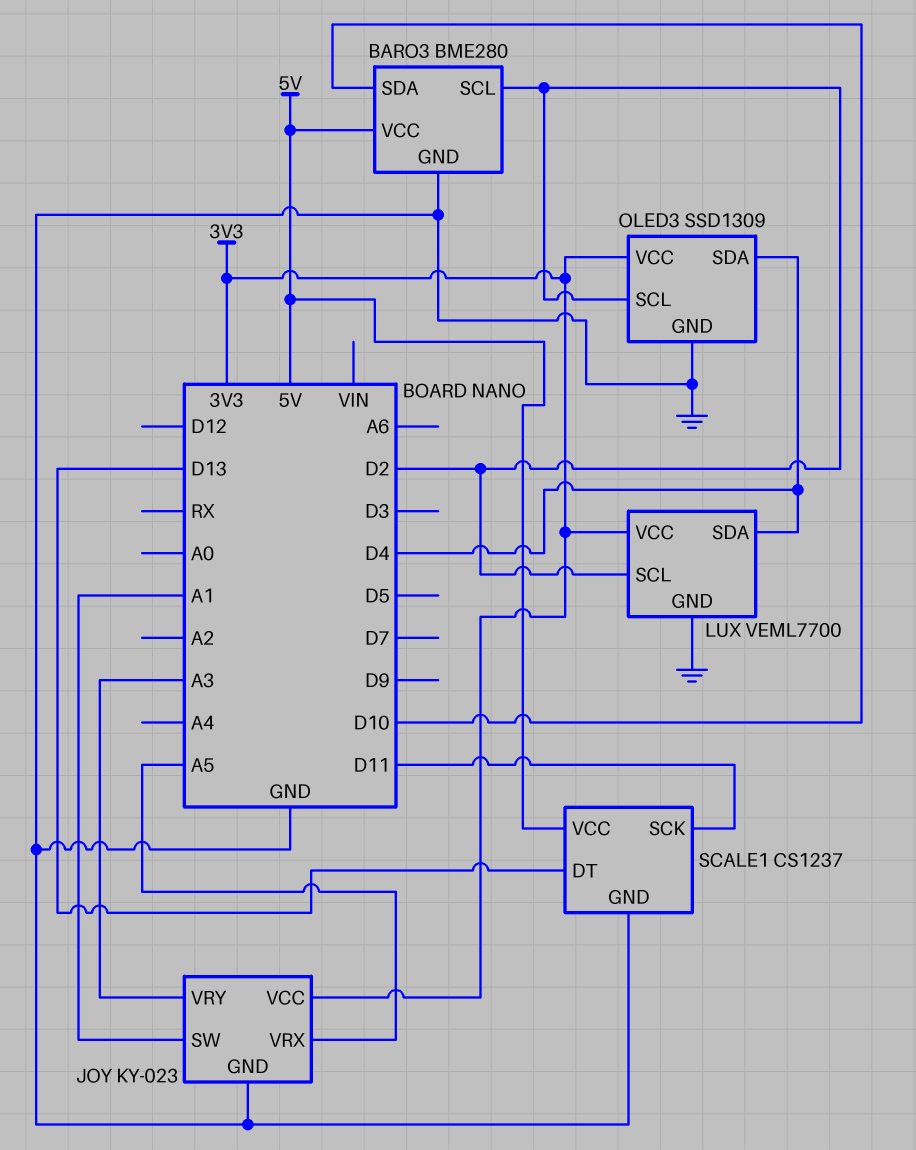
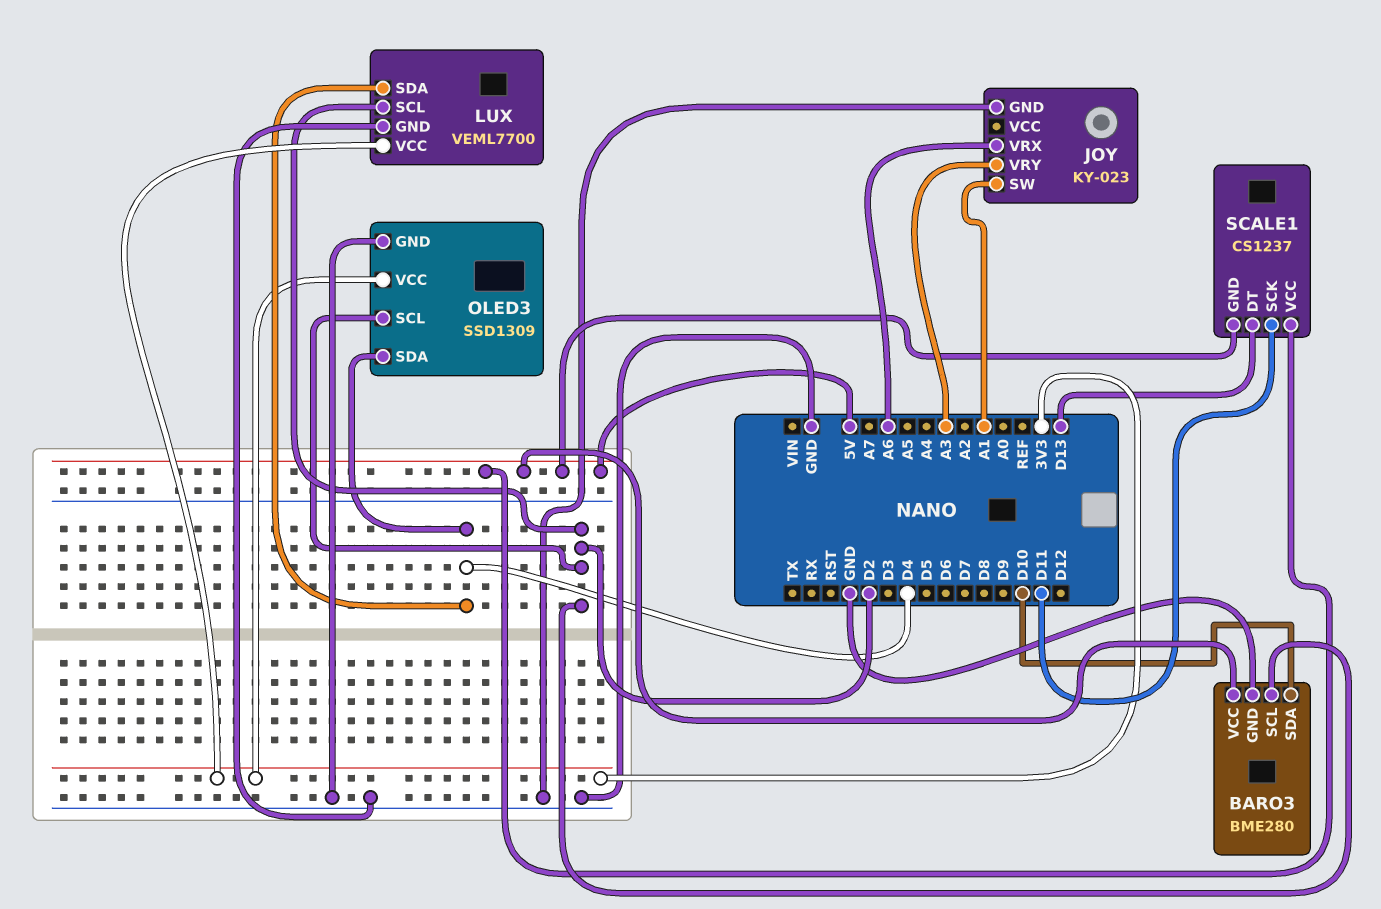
JOY pin VCC: 3V3 -> none
JOY pin VRX: A5 -> A6
SCALE1 pin GND: GND -> 5V

